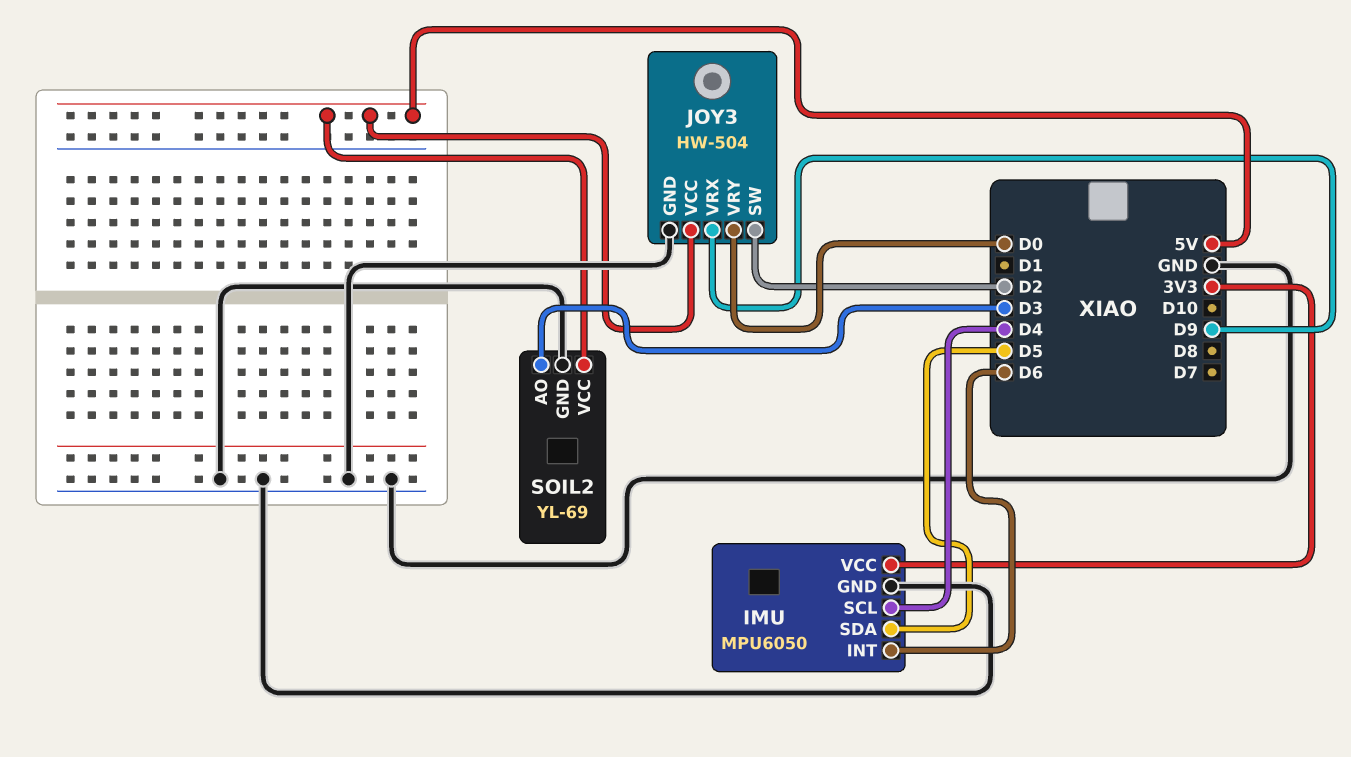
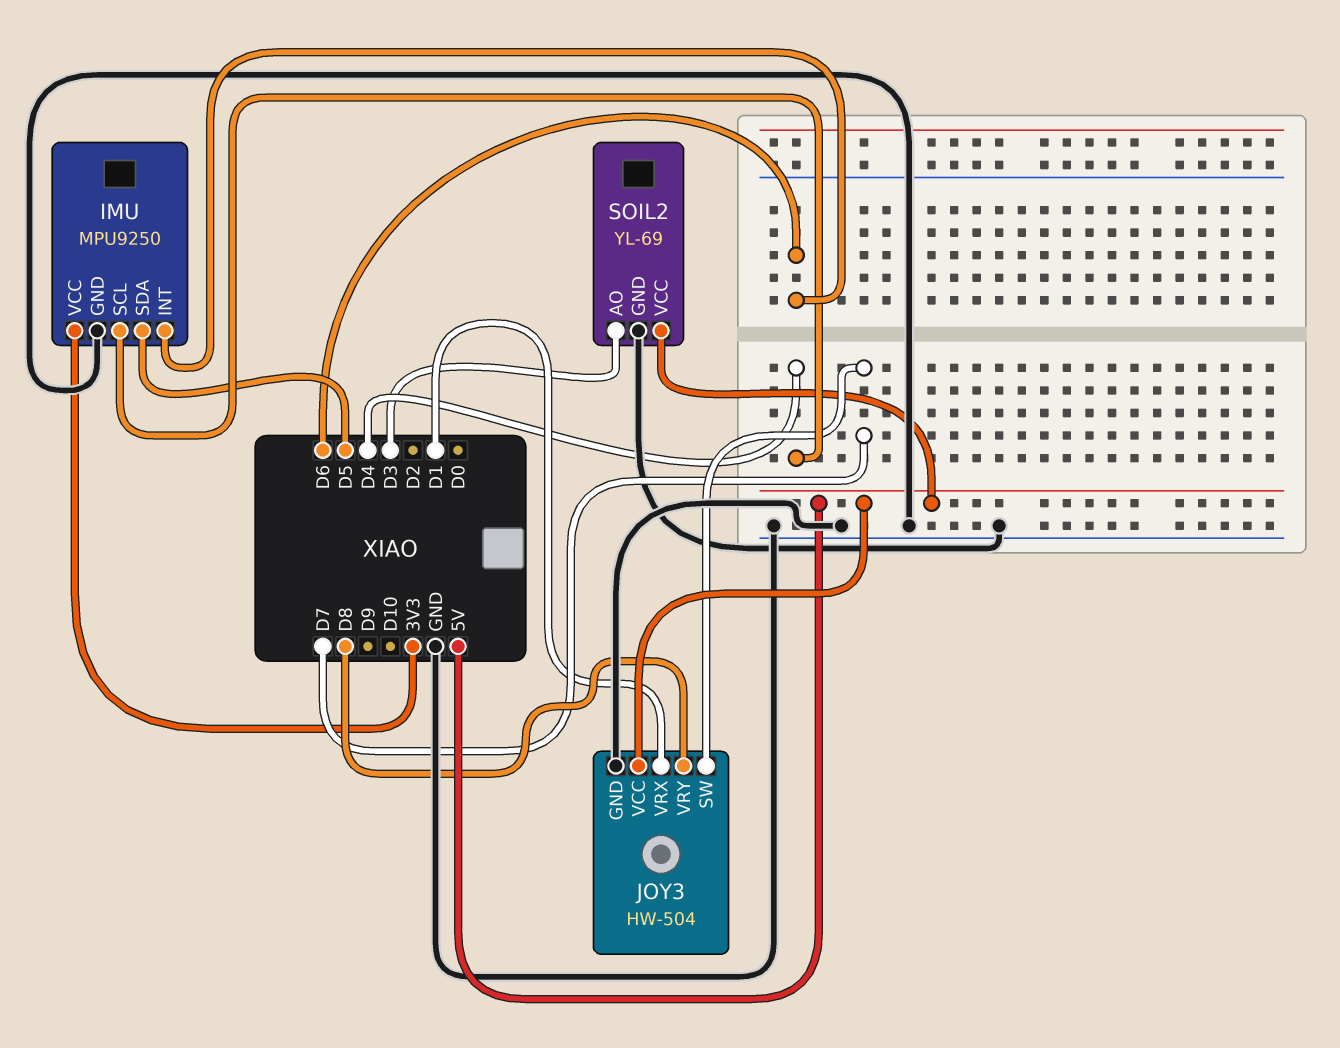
IMU: MPU6050 -> MPU9250
JOY3 pin SW: D2 -> D7
JOY3 pin VRX: D9 -> D1
JOY3 pin VRY: D0 -> D8

